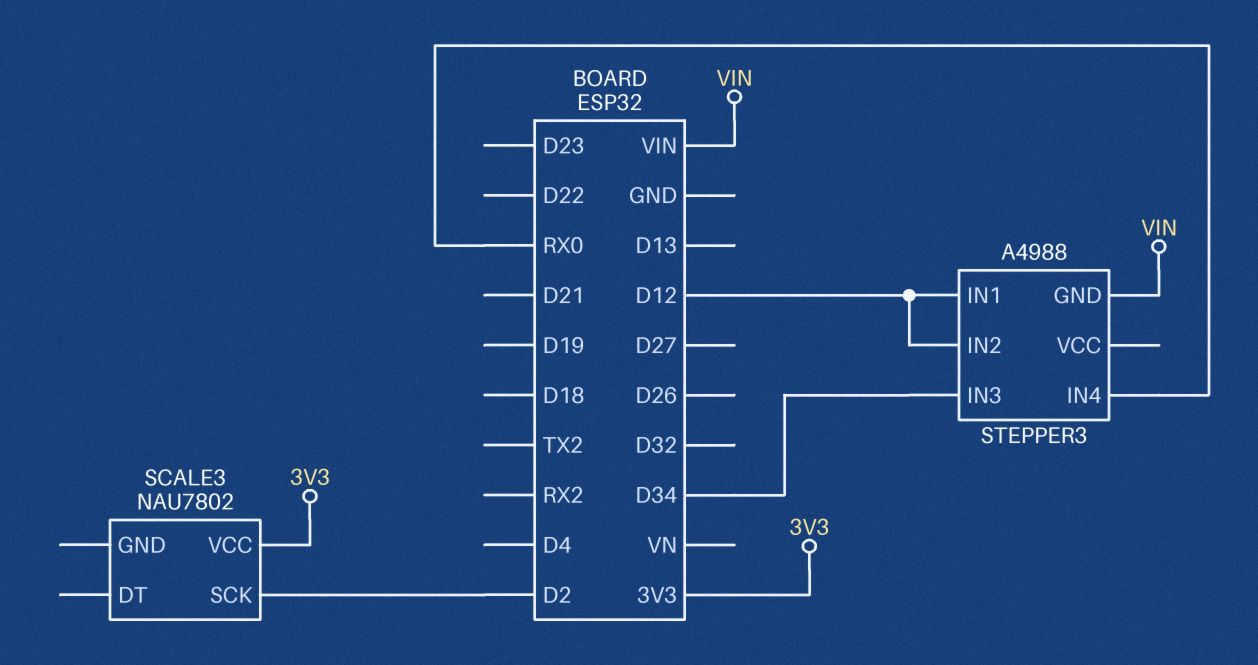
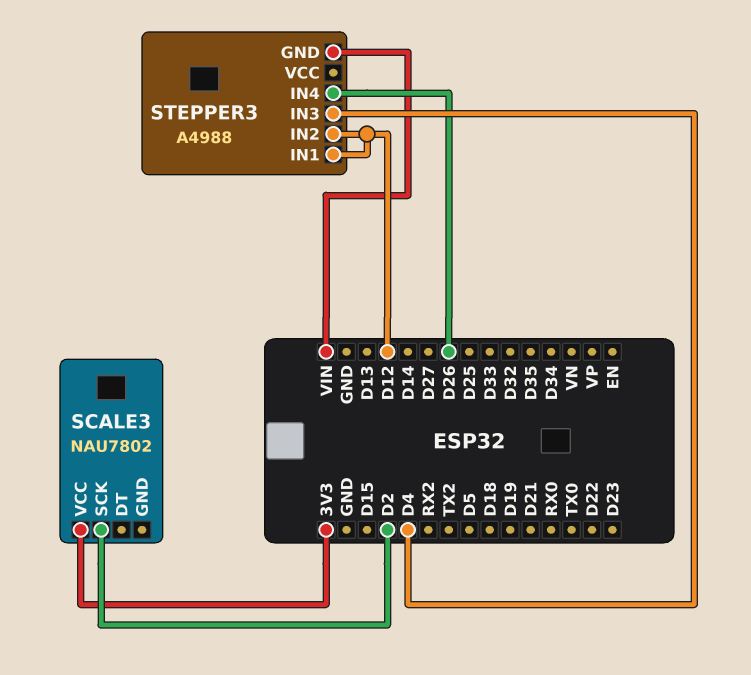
STEPPER3 pin IN3: D34 -> D4
STEPPER3 pin IN4: RX0 -> D26

